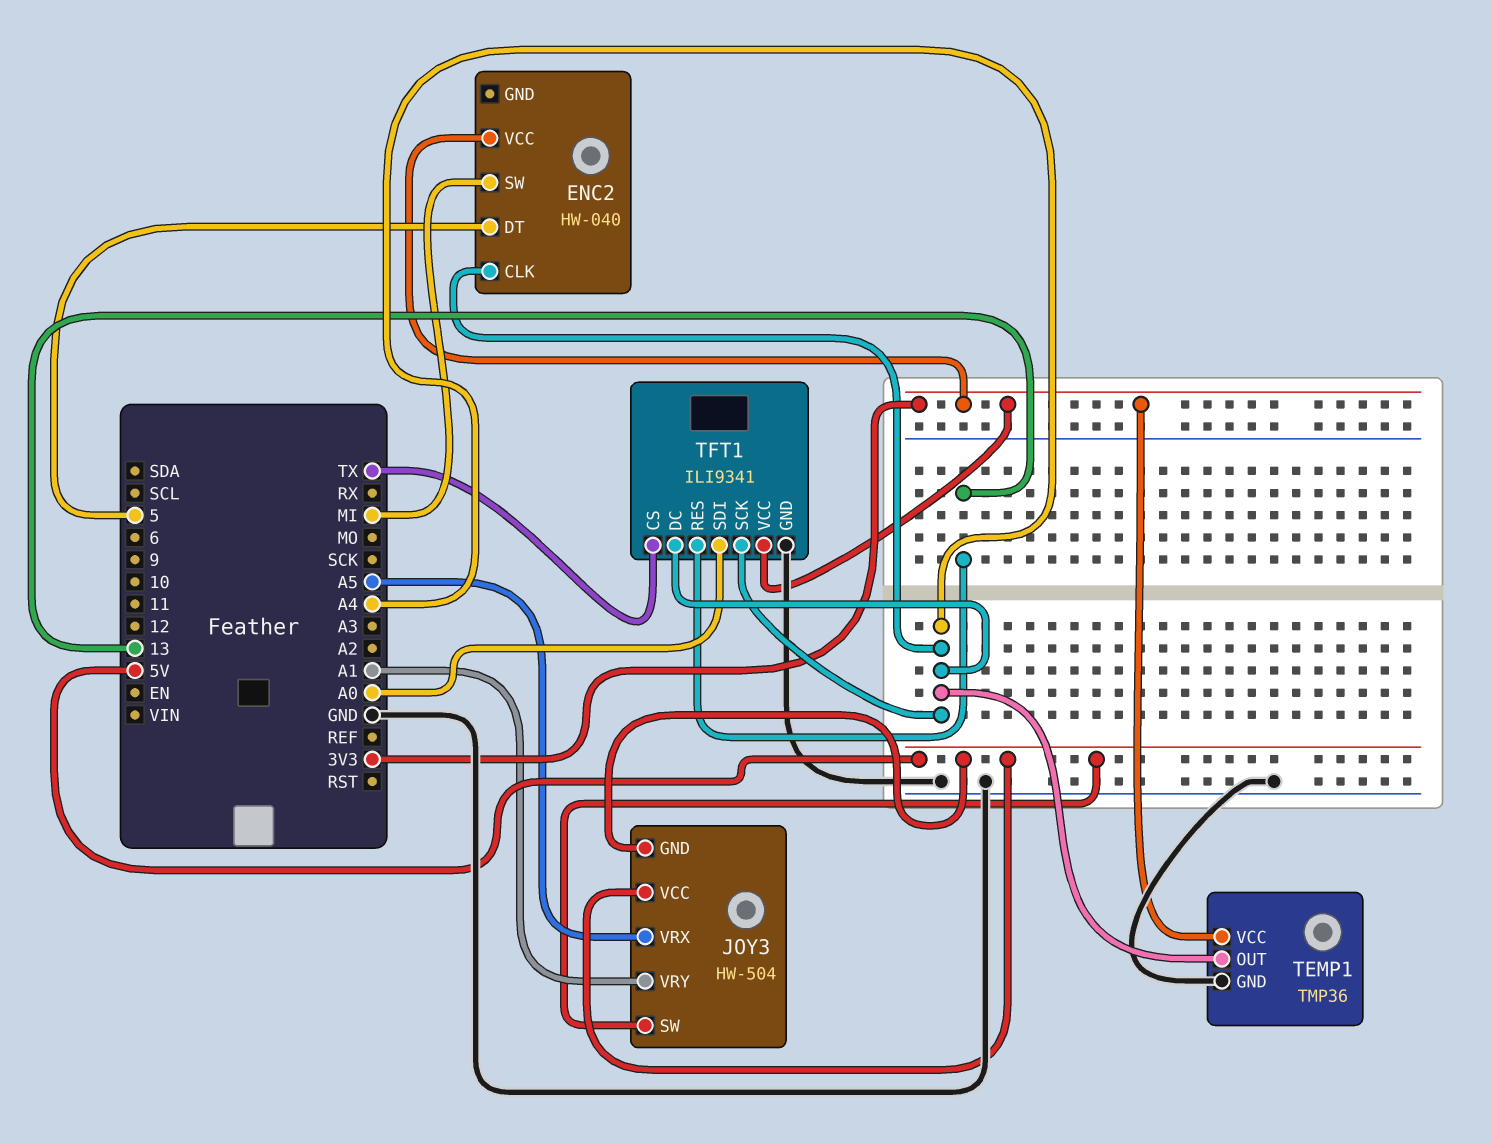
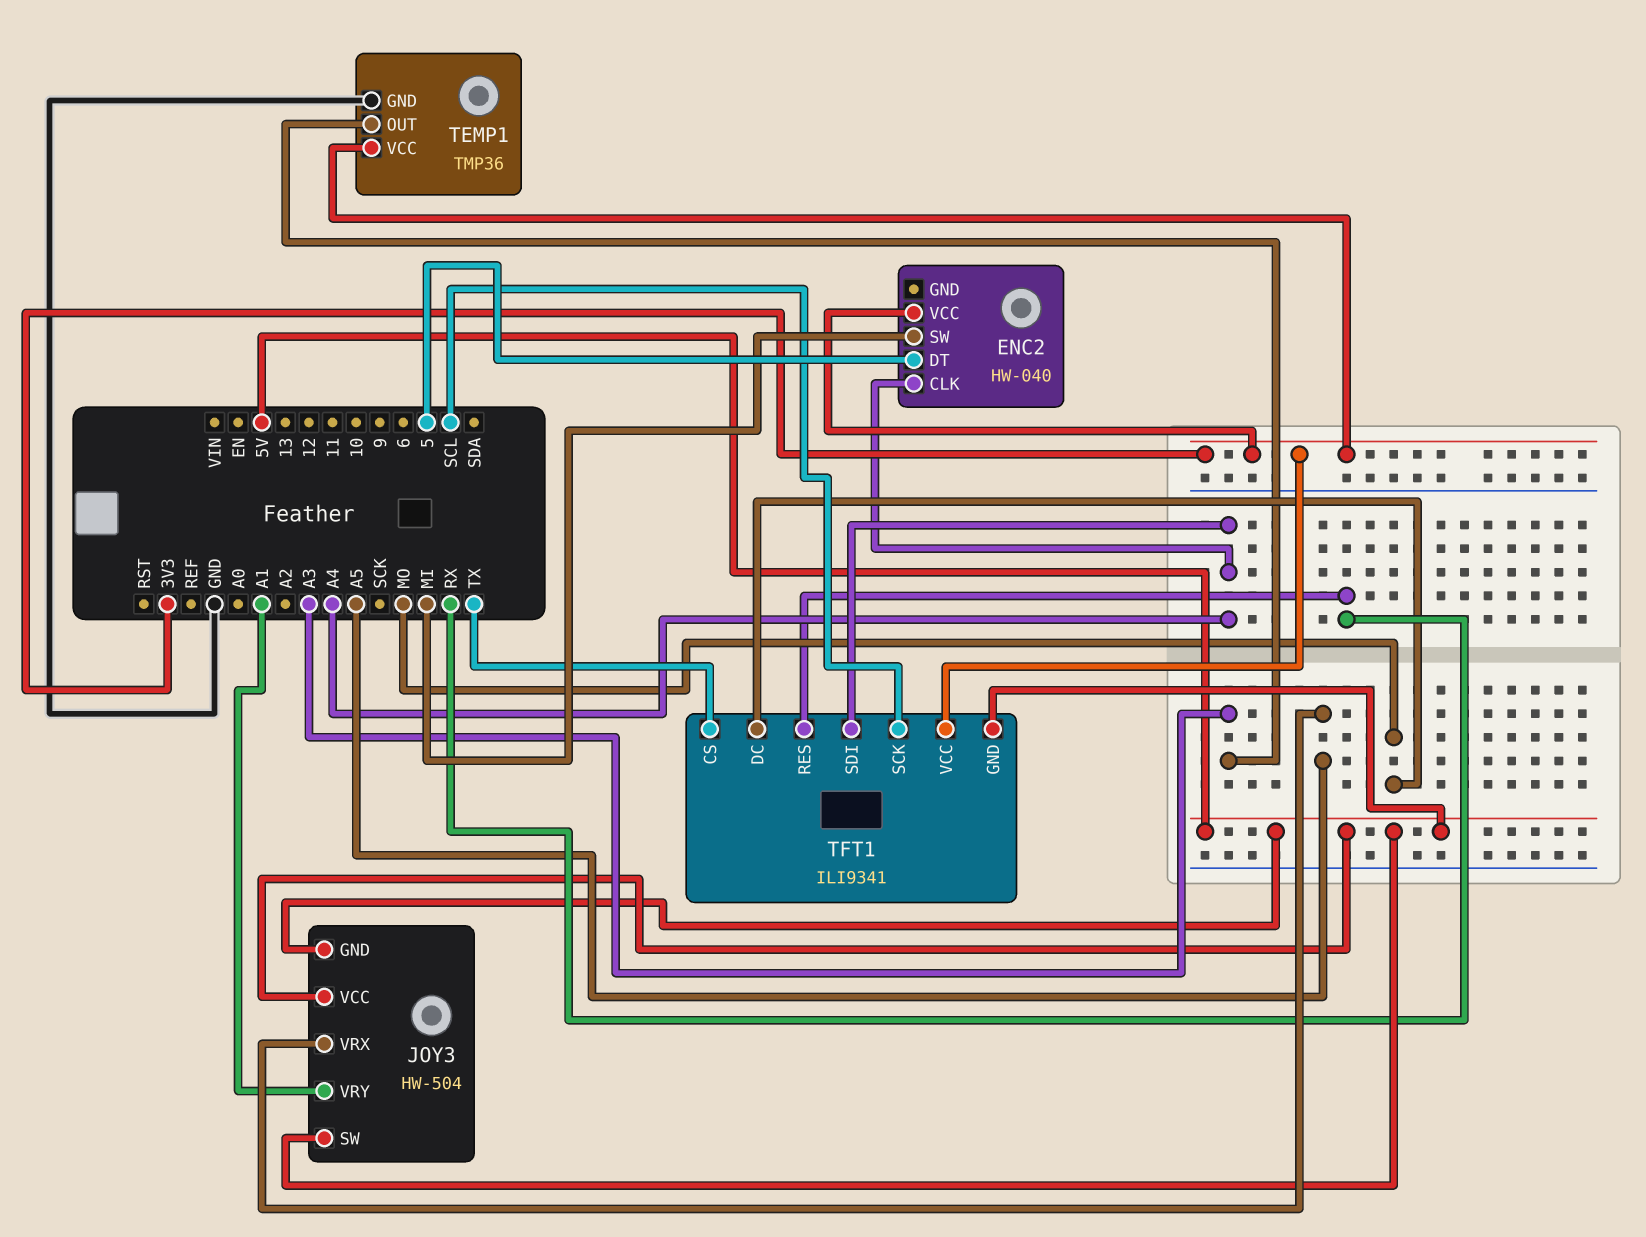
TEMP1 pin OUT: A4 -> A3
TFT1 pin DC: A4 -> MO
TFT1 pin GND: GND -> 5V
TFT1 pin RES: 13 -> RX
TFT1 pin SCK: A4 -> SCL
TFT1 pin SDI: A0 -> A4

